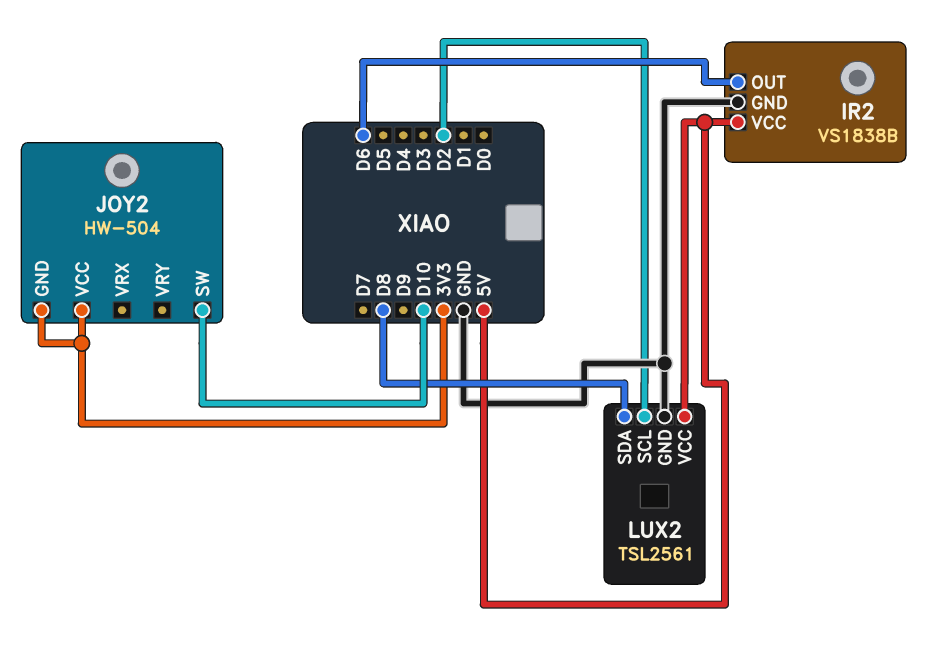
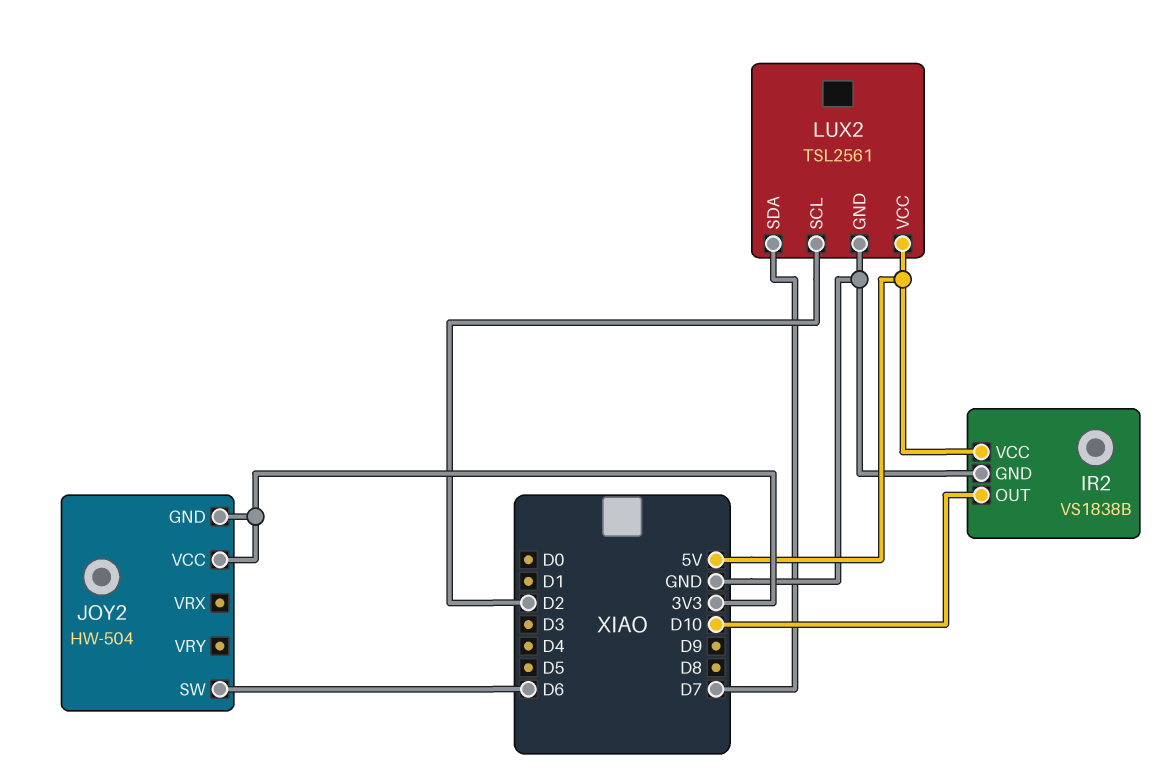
IR2 pin OUT: D6 -> D10
JOY2 pin SW: D10 -> D6
LUX2 pin SDA: D8 -> D7

